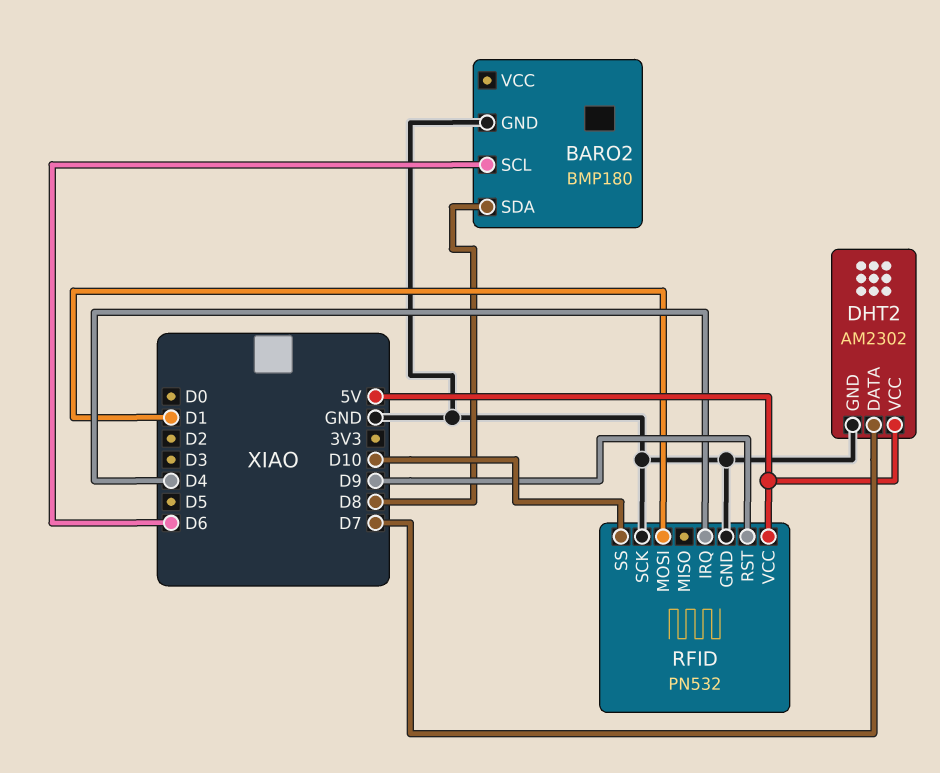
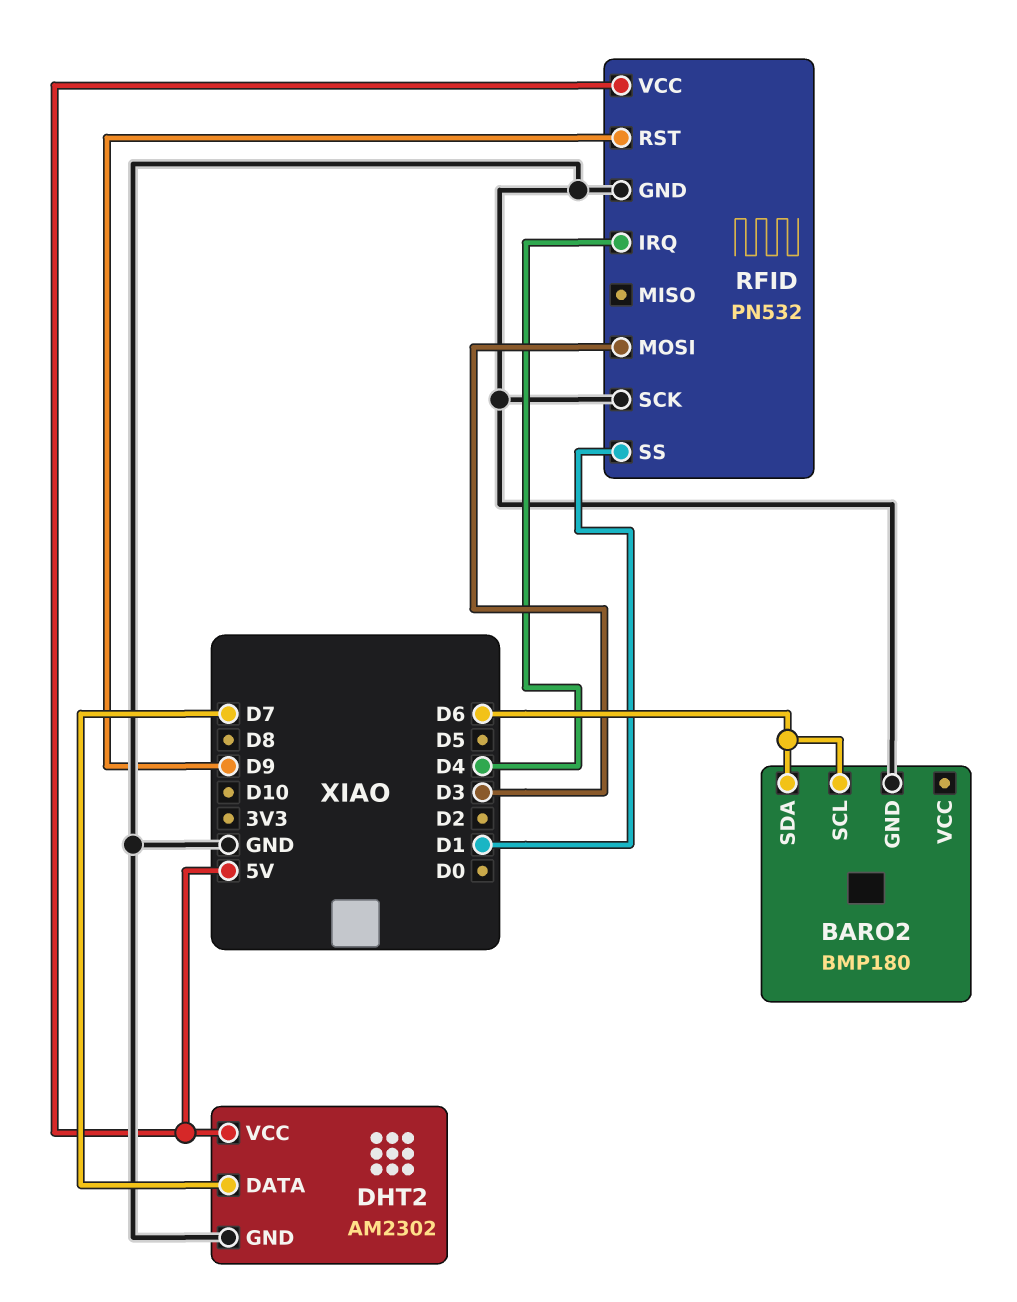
BARO2 pin SDA: D8 -> D6
RFID pin MOSI: D1 -> D3
RFID pin SS: D10 -> D1

